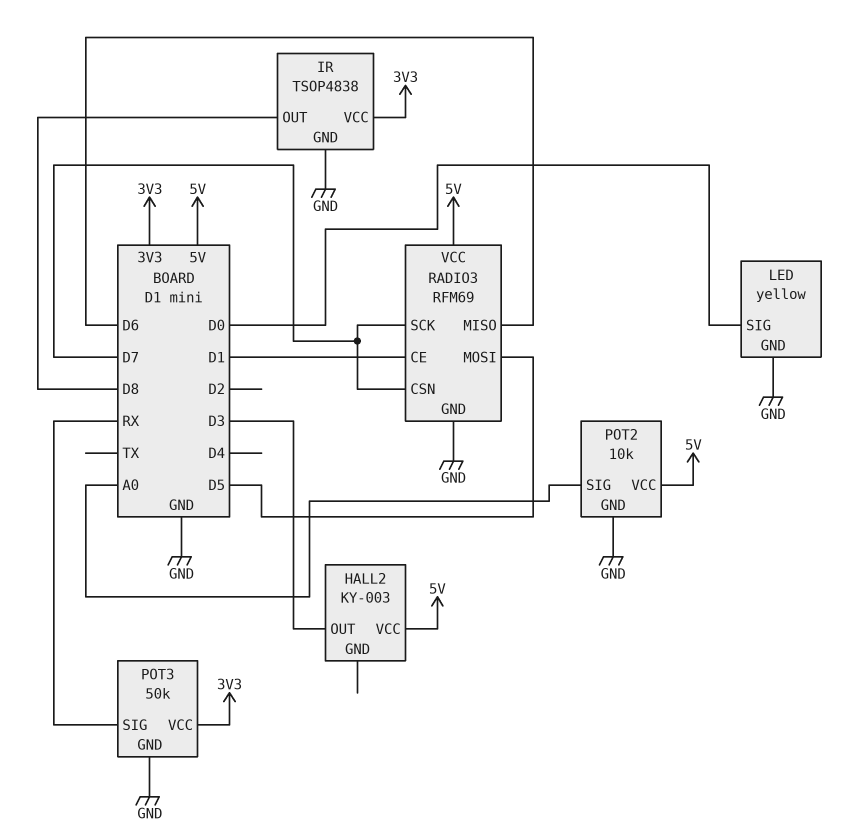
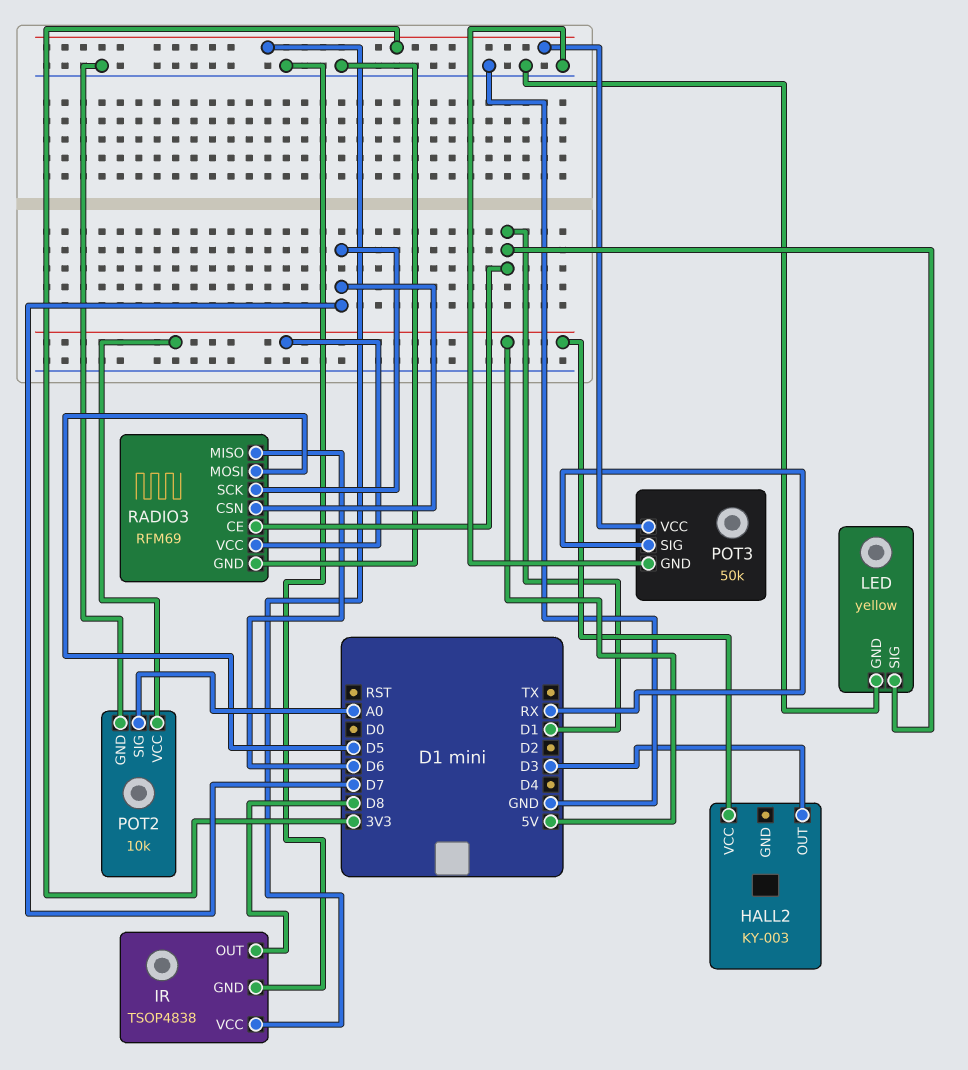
LED pin SIG: D0 -> D1

